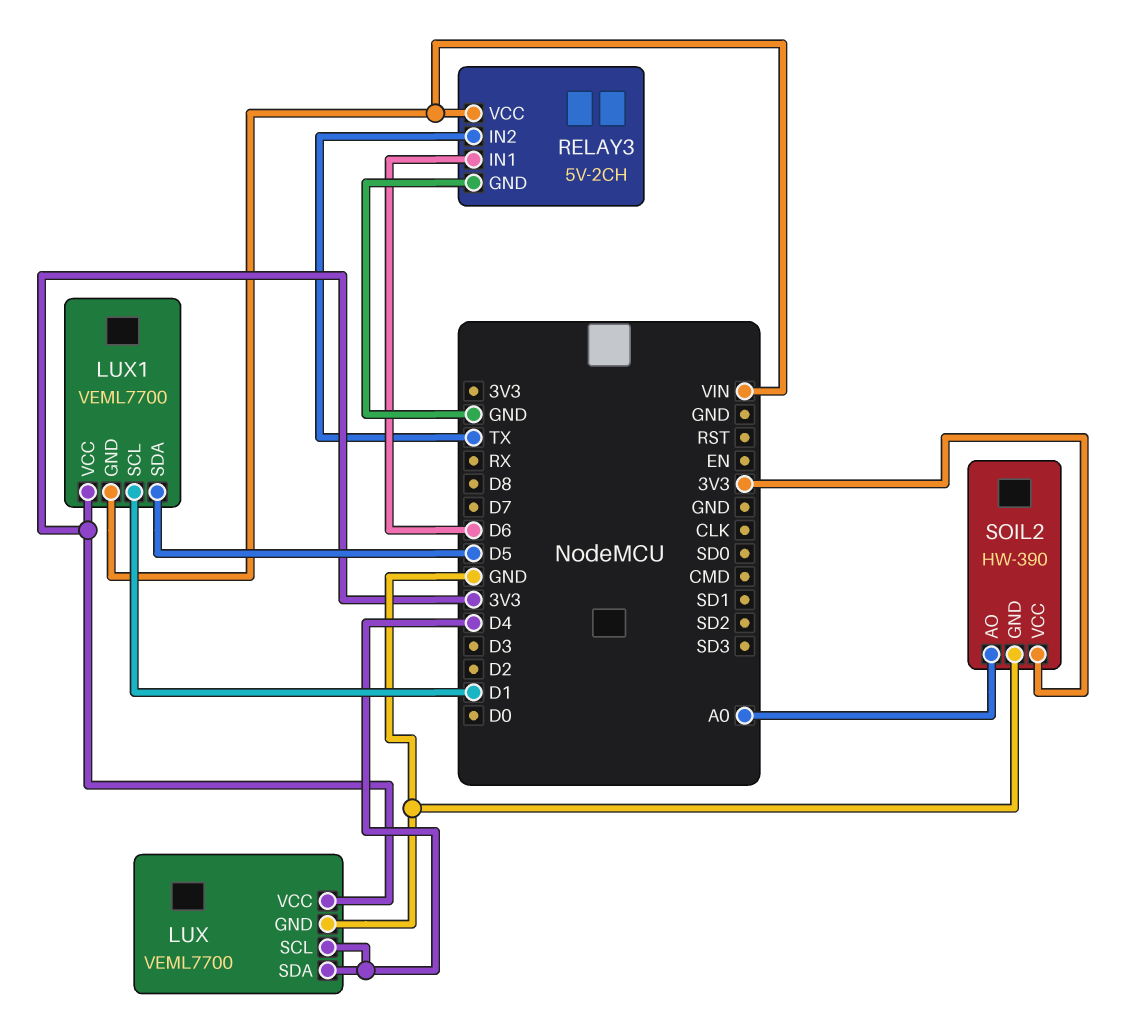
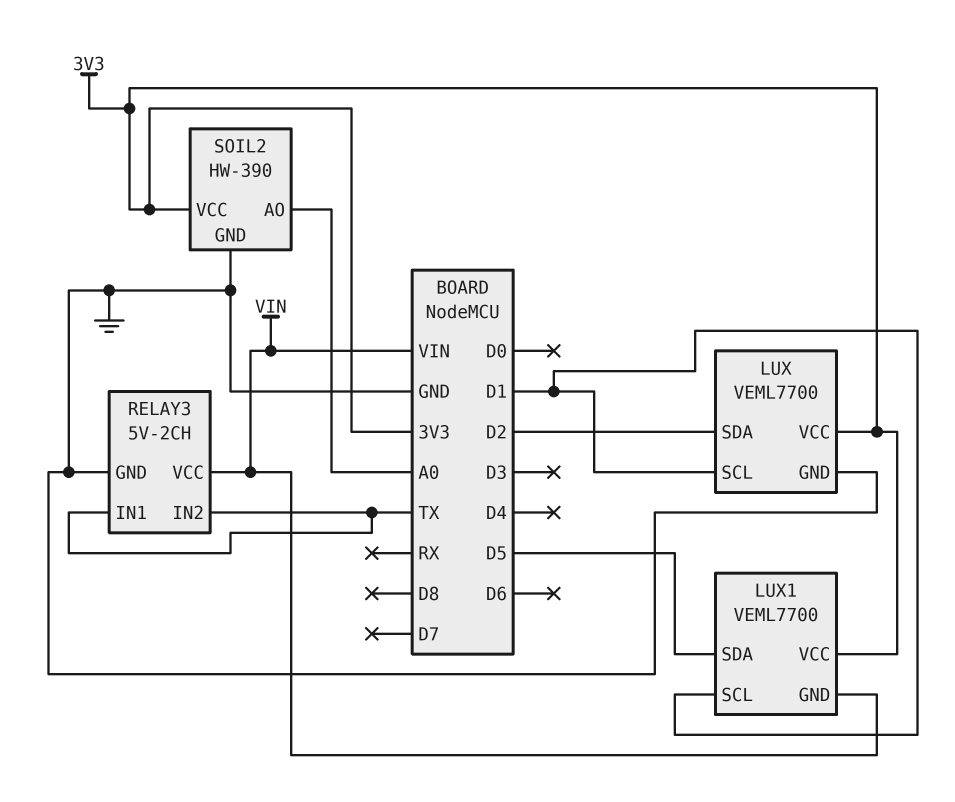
LUX pin SCL: D4 -> D1
LUX pin SDA: D4 -> D2
RELAY3 pin IN1: D6 -> TX

